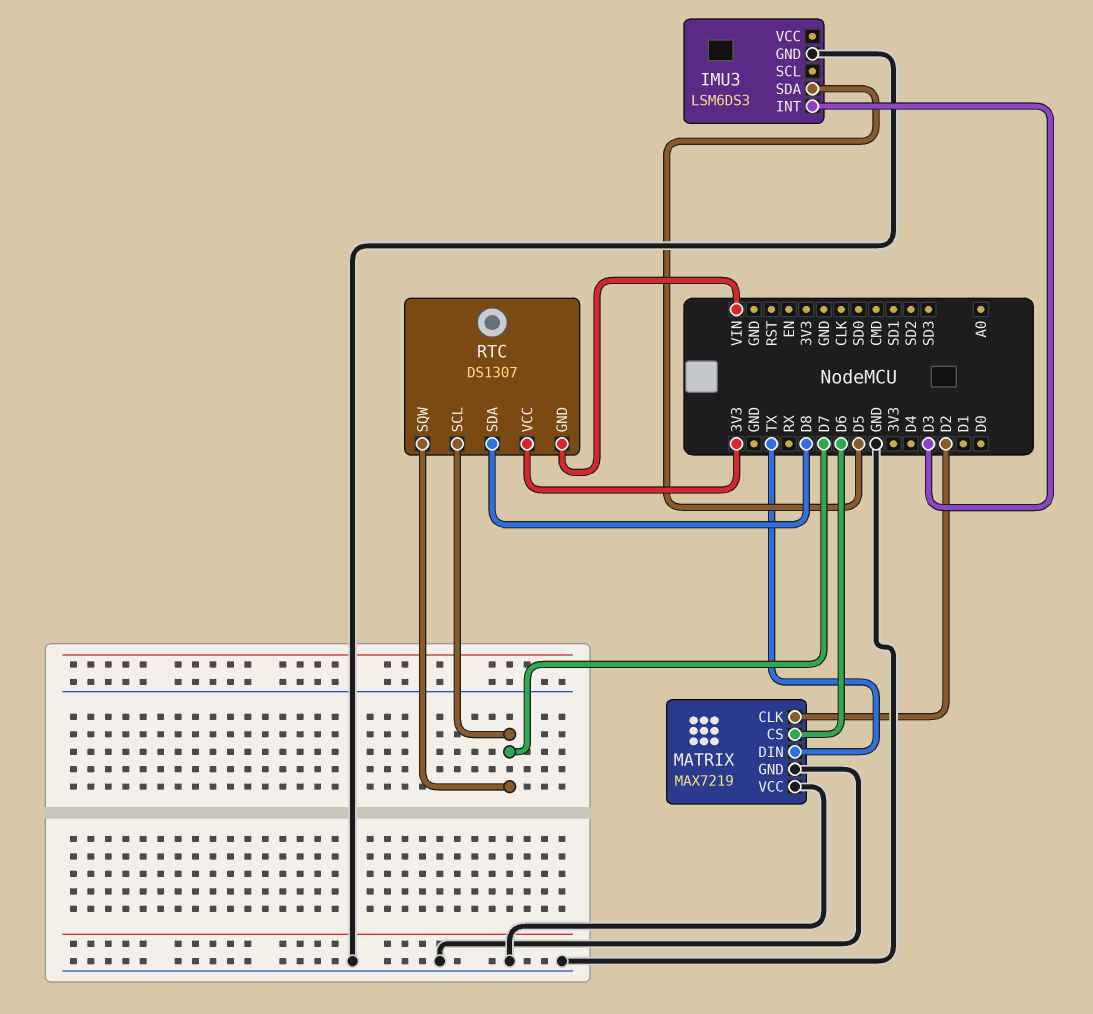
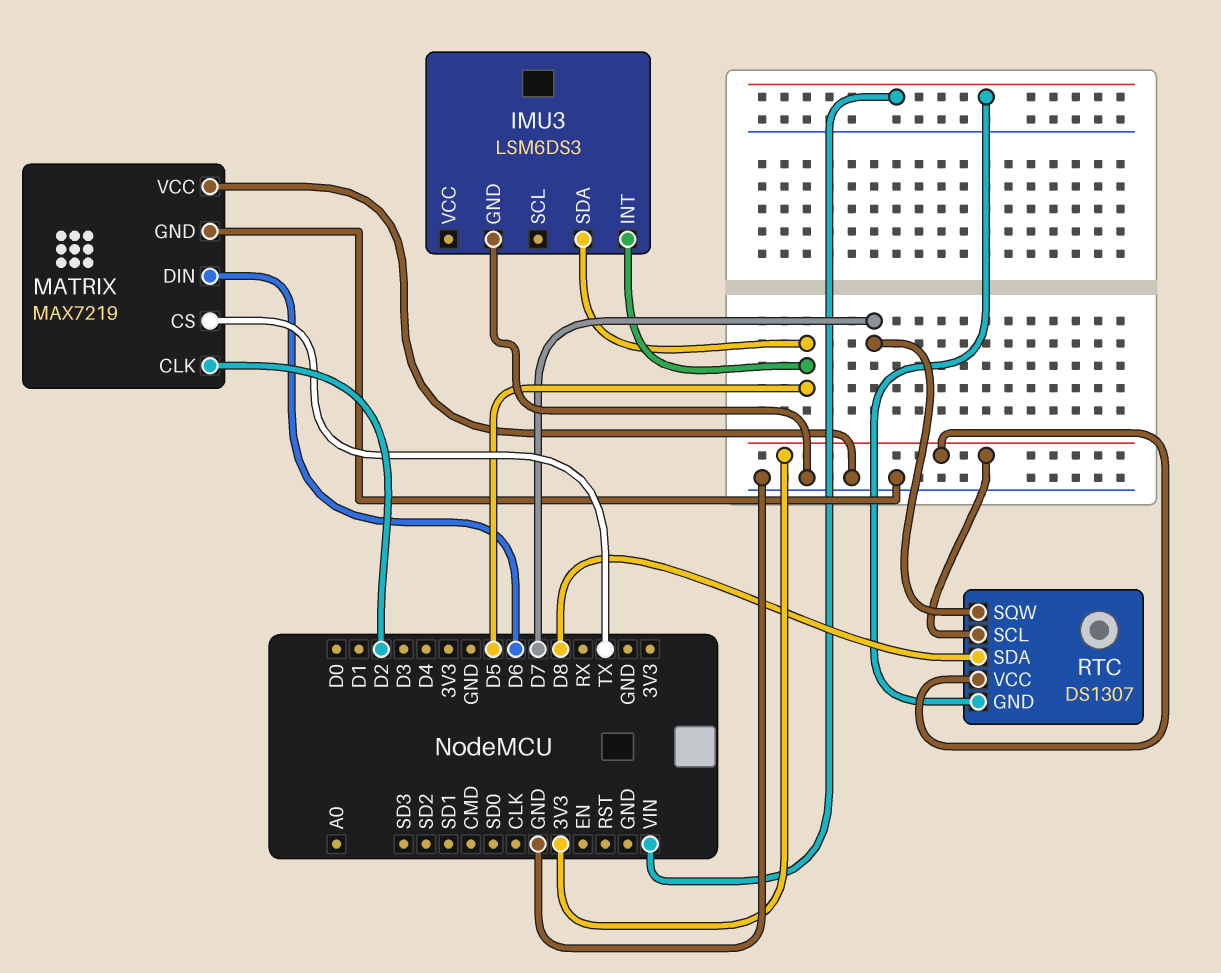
IMU3 pin INT: D3 -> D5
MATRIX pin CS: D6 -> TX
MATRIX pin DIN: TX -> D6
RTC pin SCL: D7 -> 3V3

